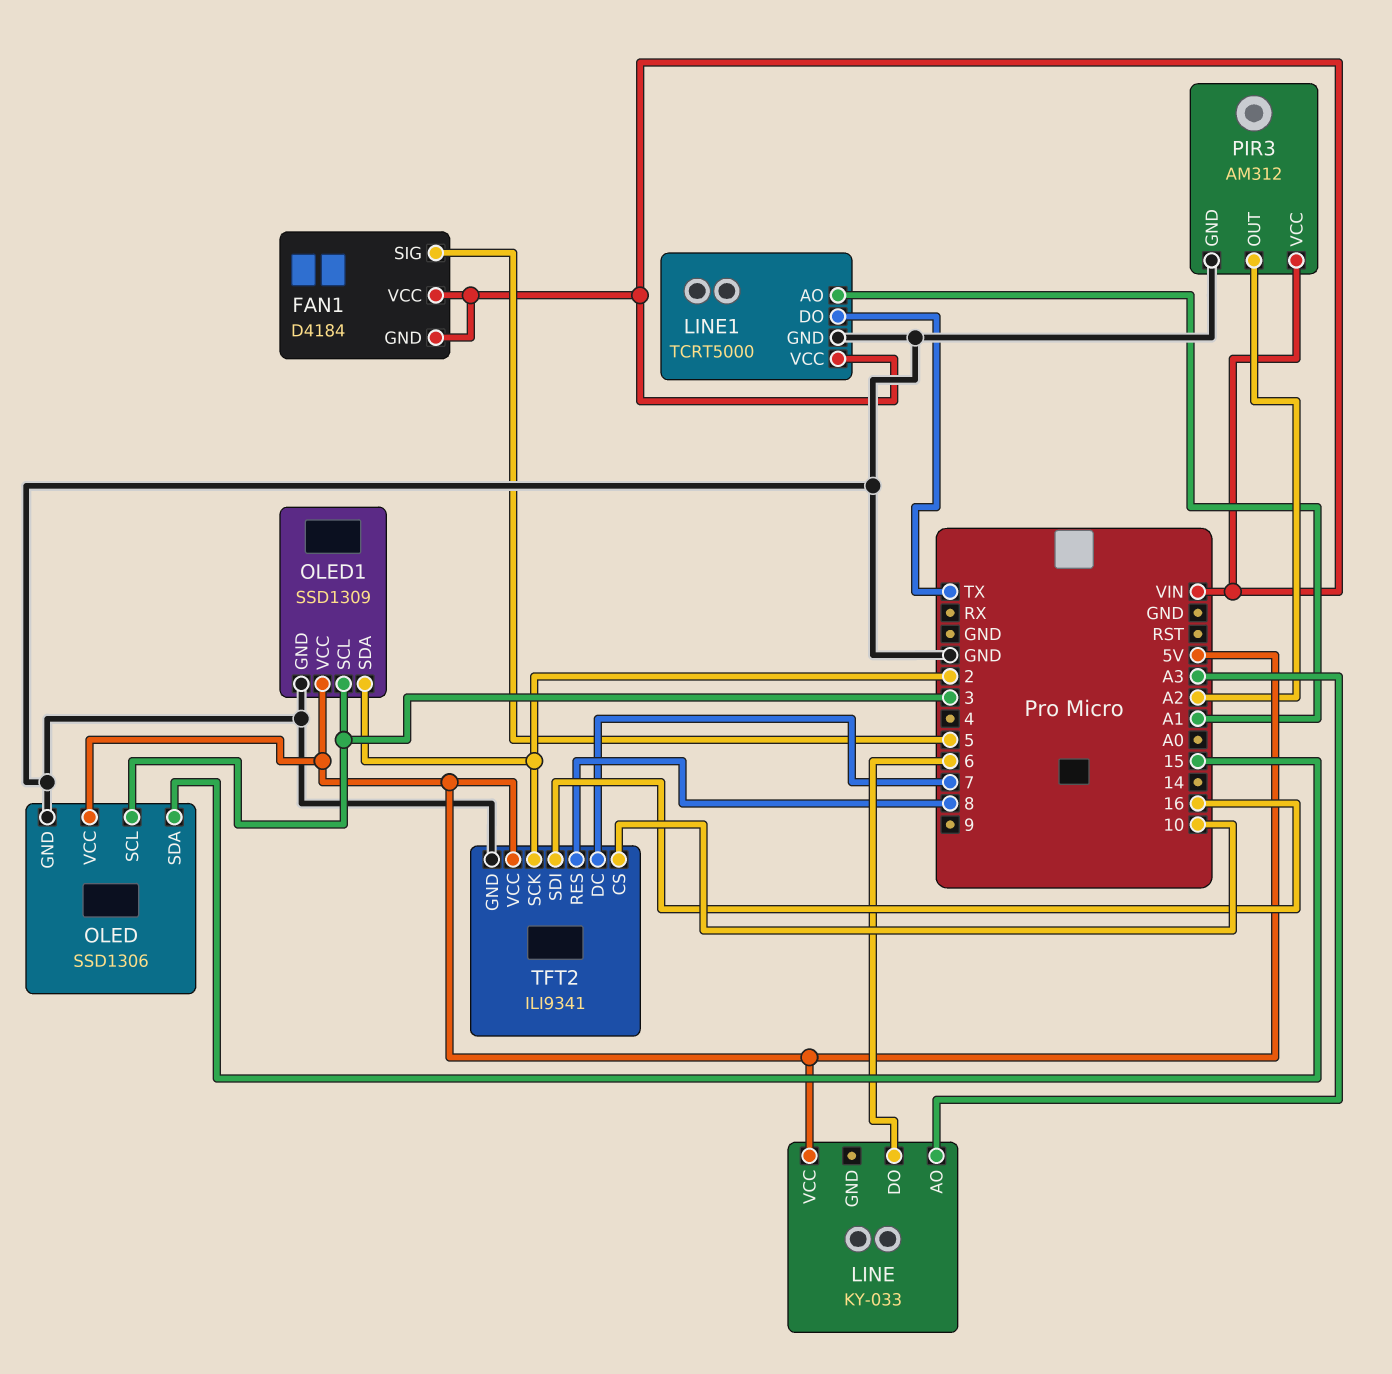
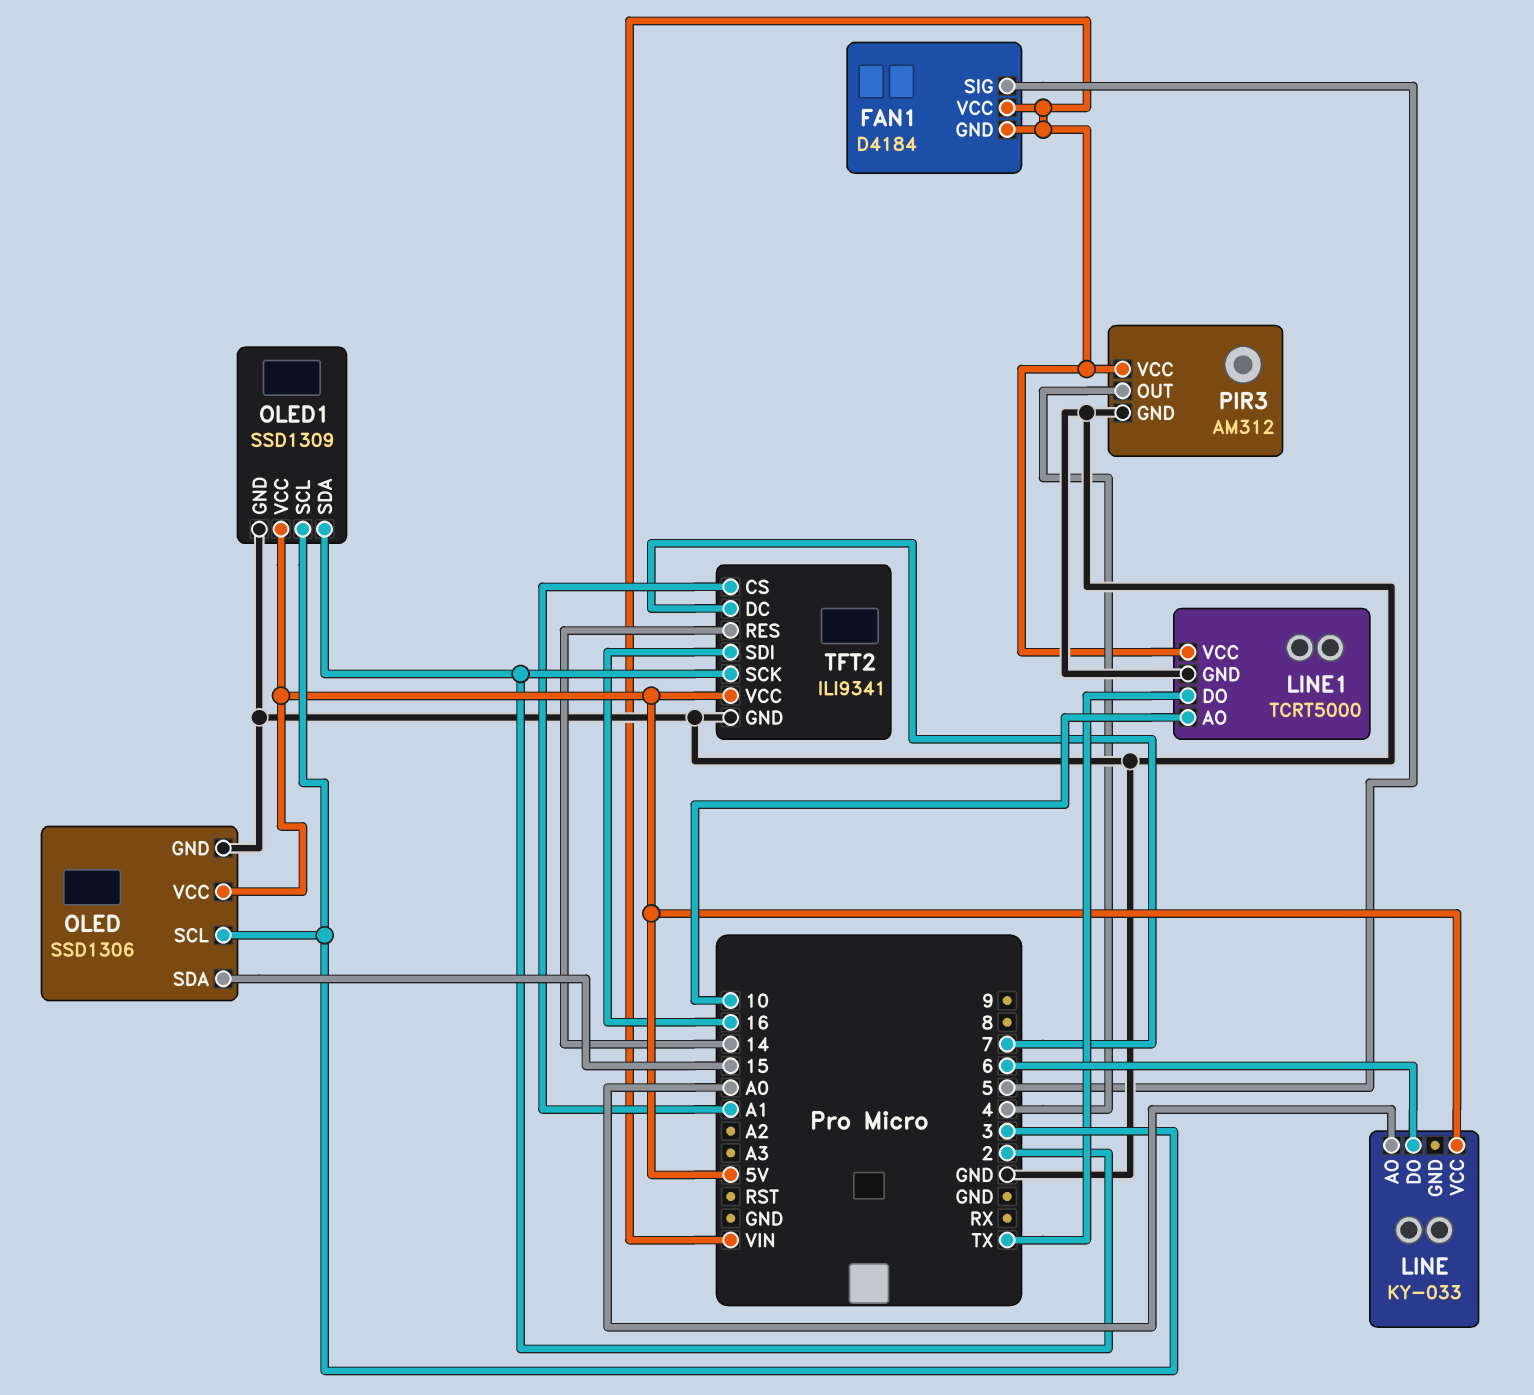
LINE pin AO: A3 -> A0
LINE1 pin AO: A1 -> 10
PIR3 pin OUT: A2 -> 4
TFT2 pin CS: 10 -> A1
TFT2 pin RES: 8 -> 14

